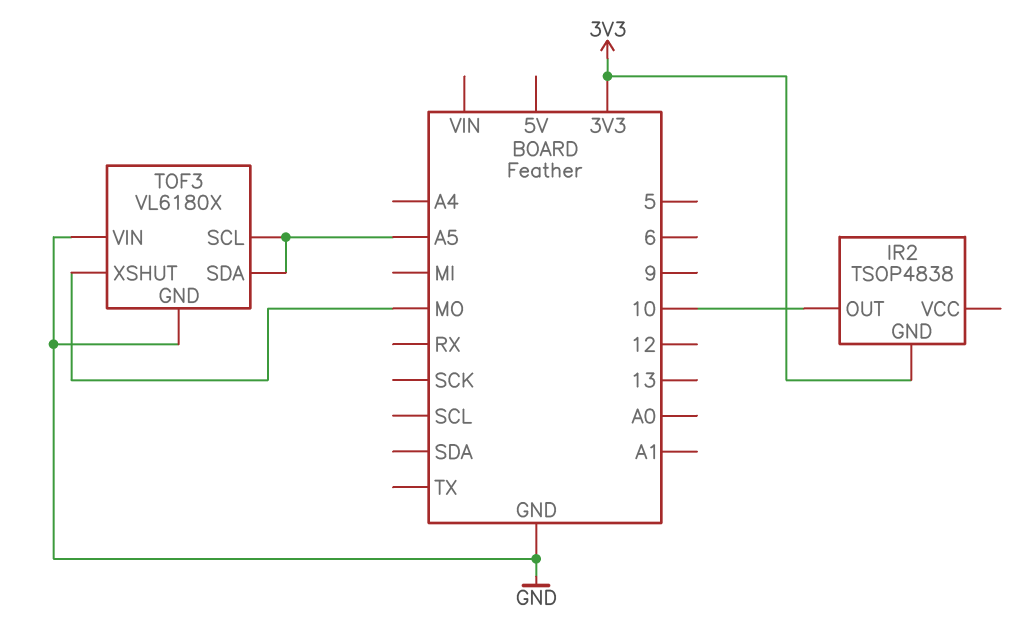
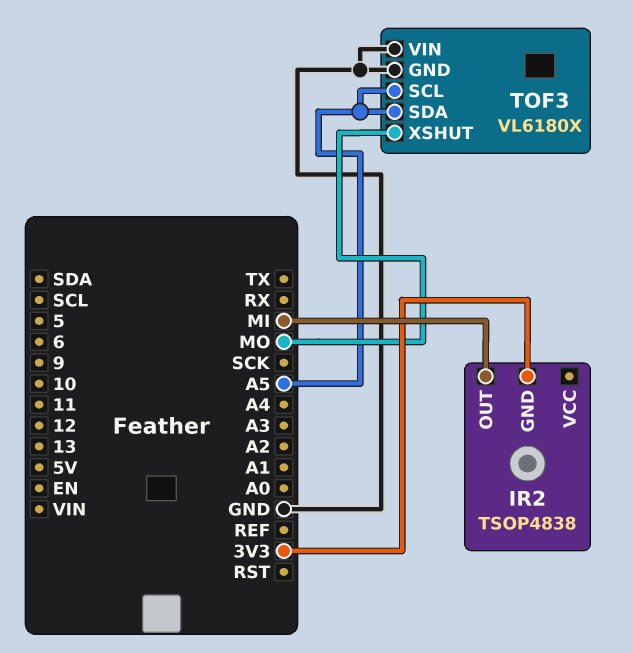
IR2 pin OUT: 10 -> MI

